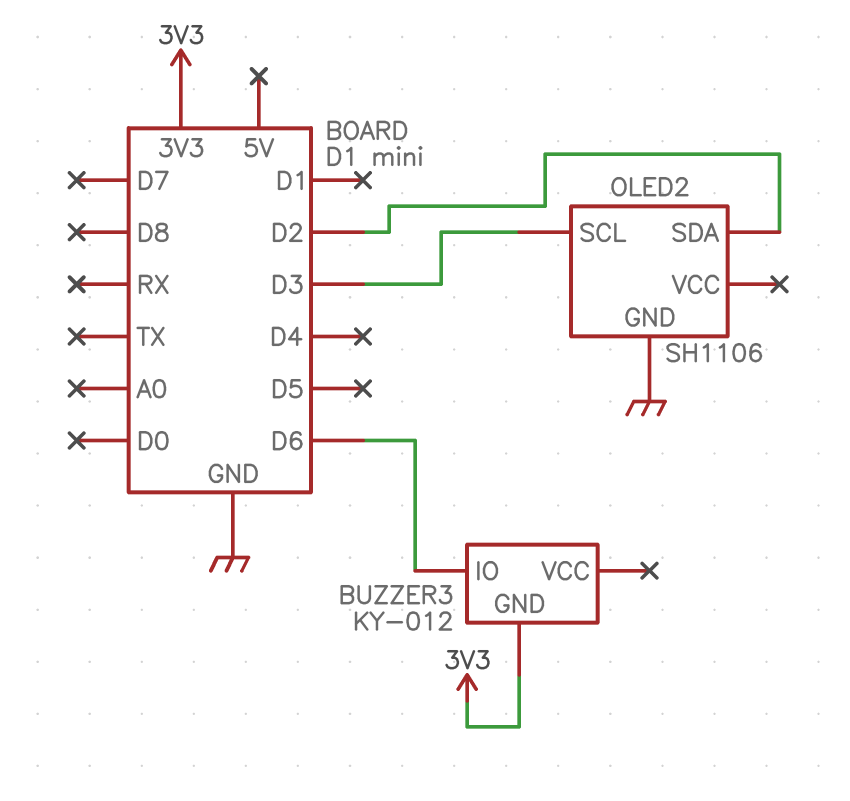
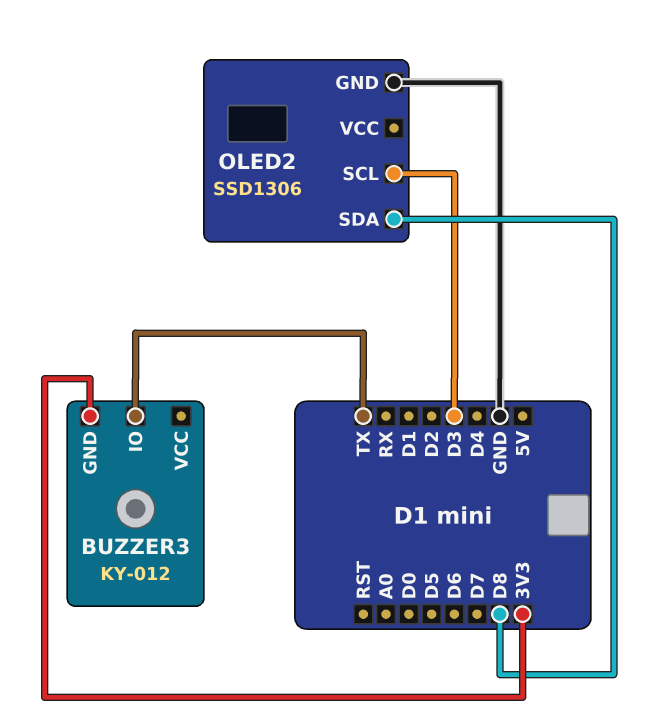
BUZZER3 pin IO: D6 -> TX
OLED2: SH1106 -> SSD1306
OLED2 pin SDA: D2 -> D8

